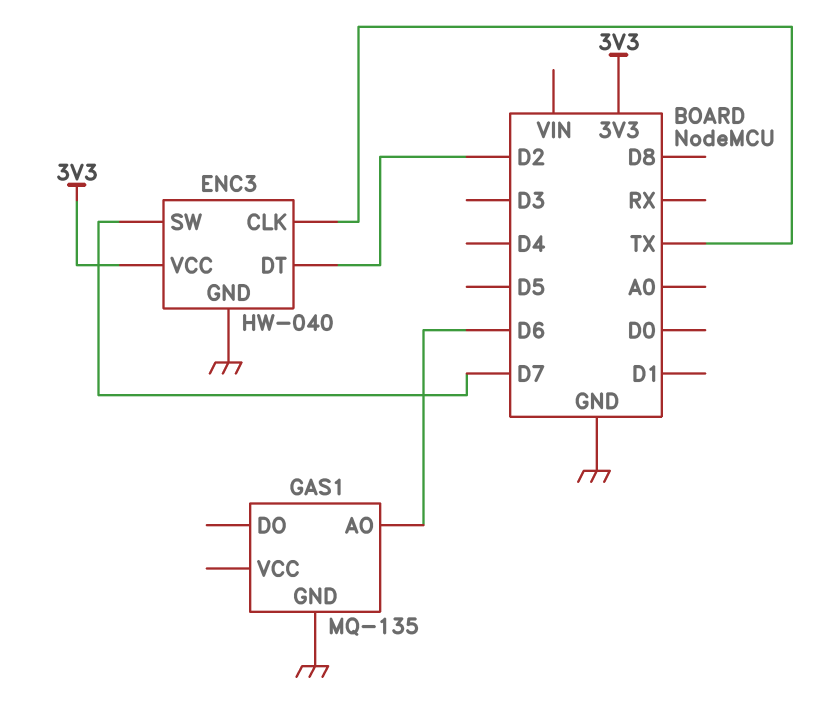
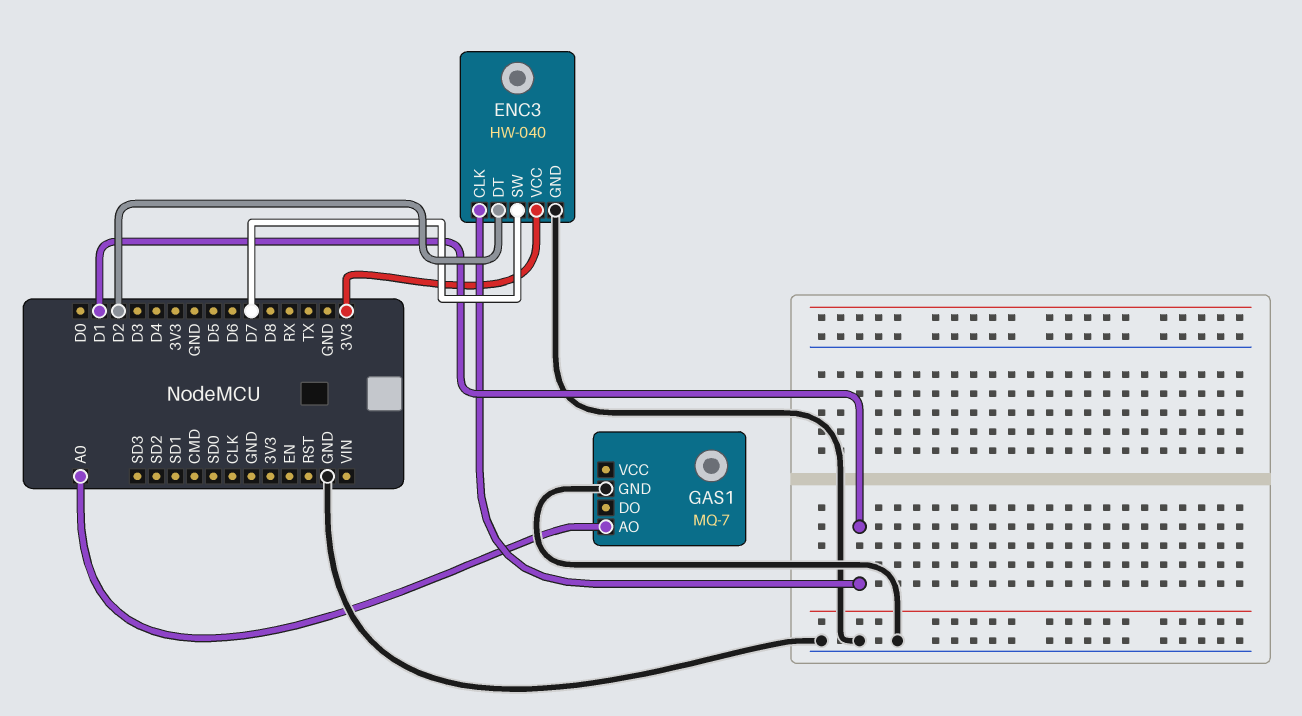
ENC3 pin CLK: TX -> D1
GAS1: MQ-135 -> MQ-7
GAS1 pin AO: D6 -> A0

